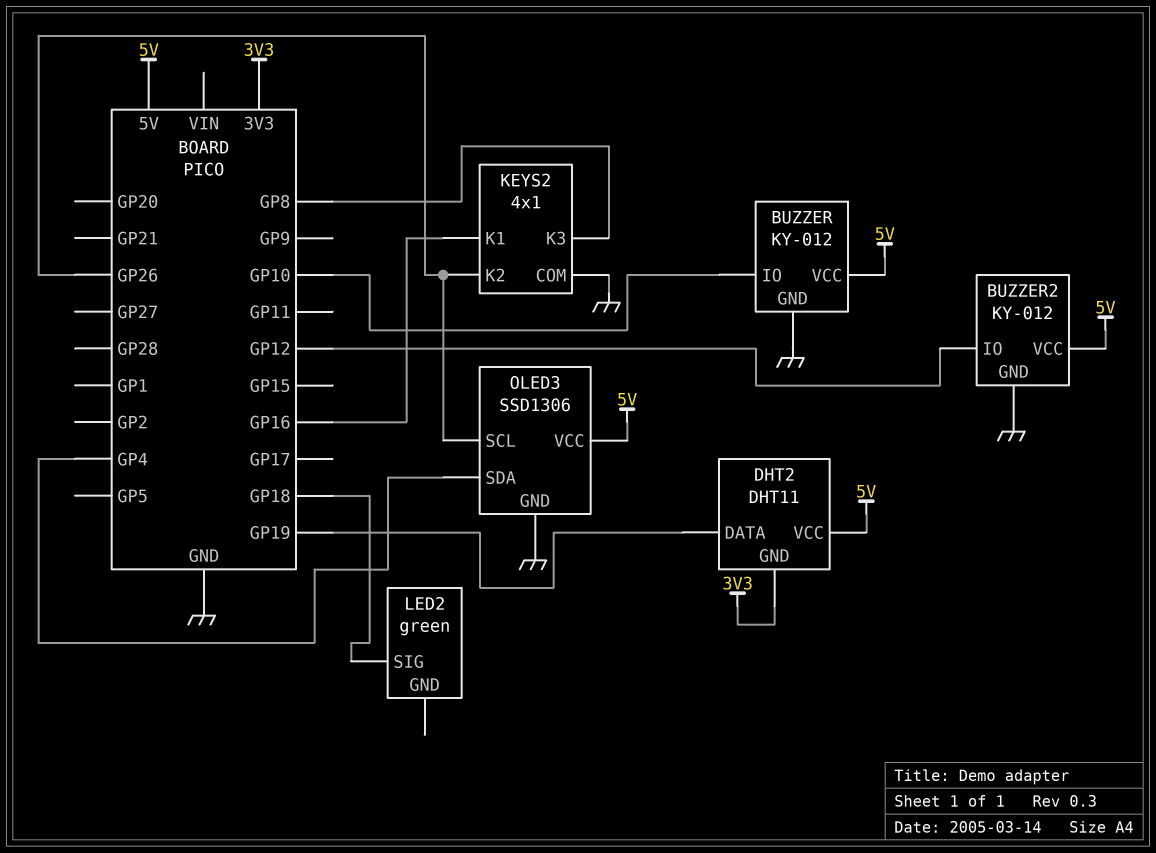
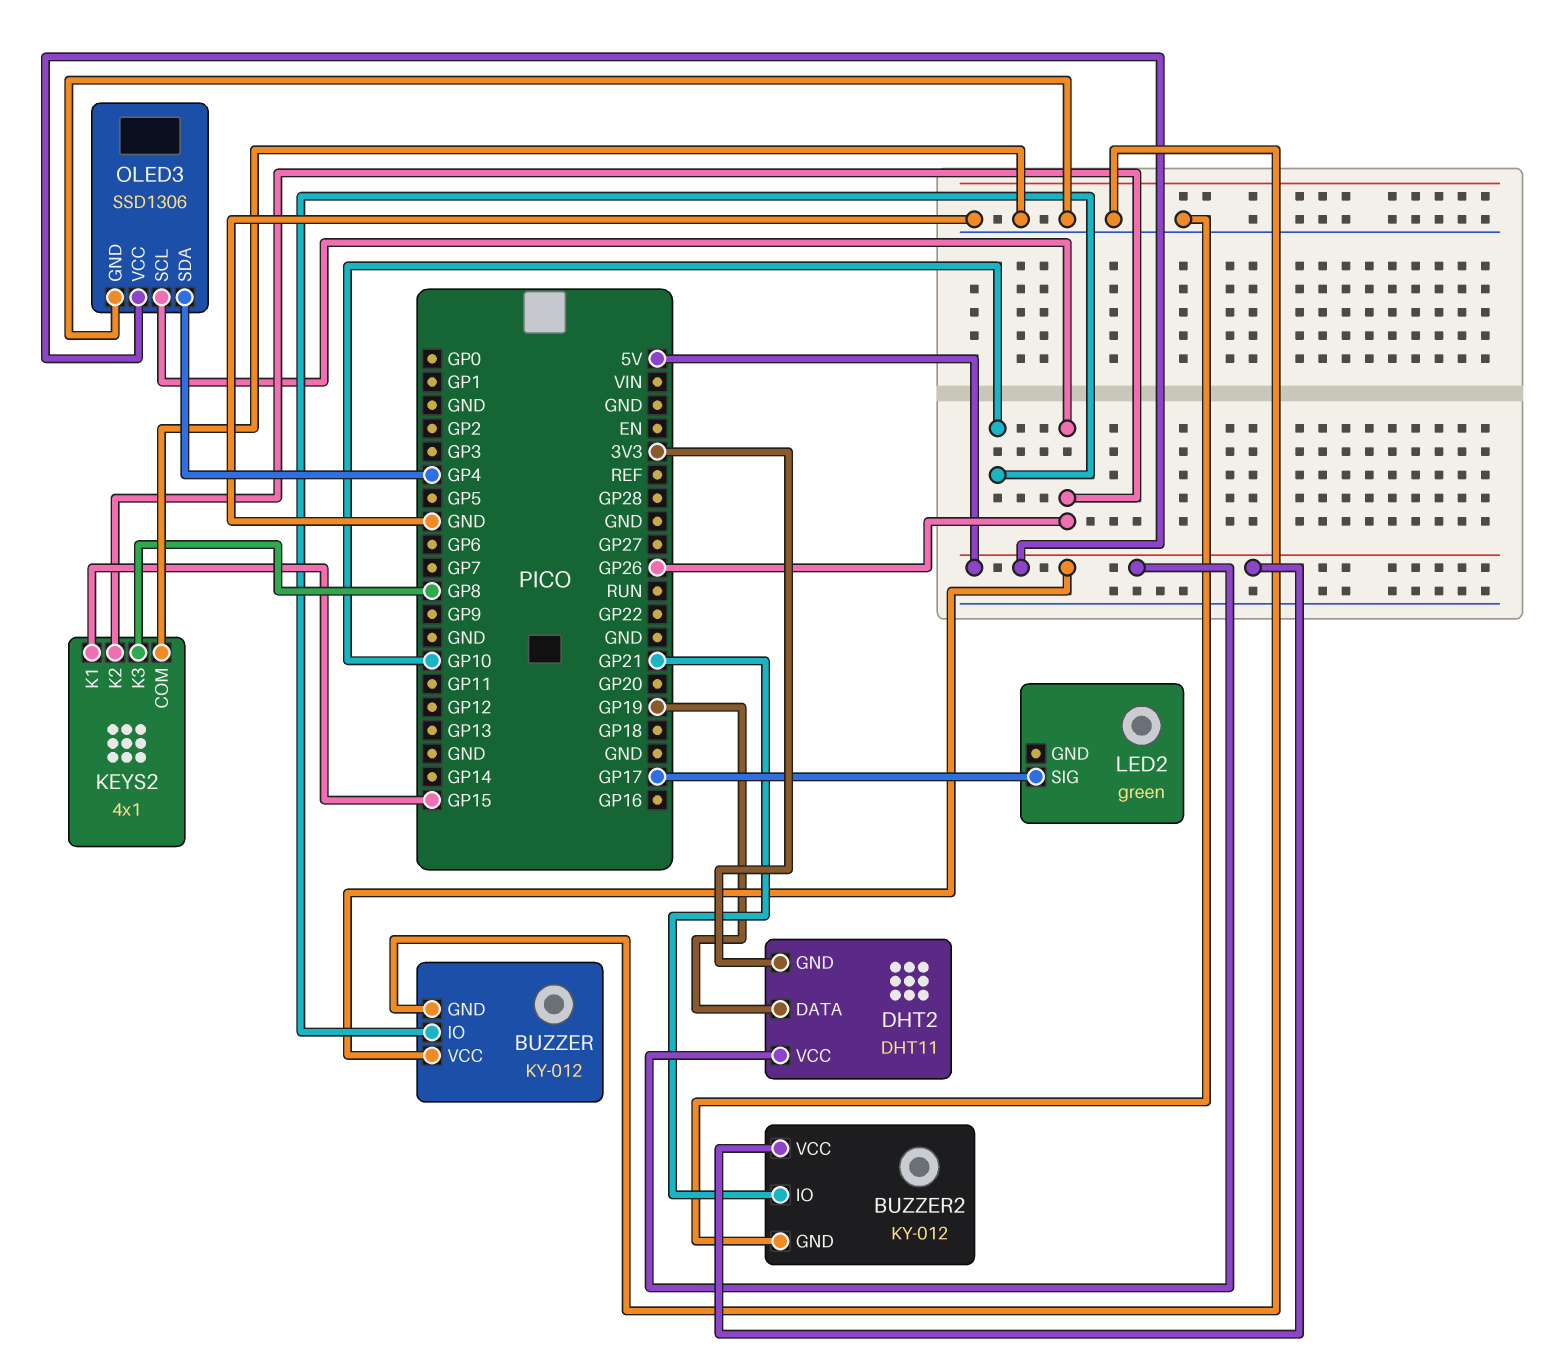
BUZZER2 pin IO: GP12 -> GP21
KEYS2 pin K1: GP16 -> GP15
LED2 pin SIG: GP18 -> GP17

